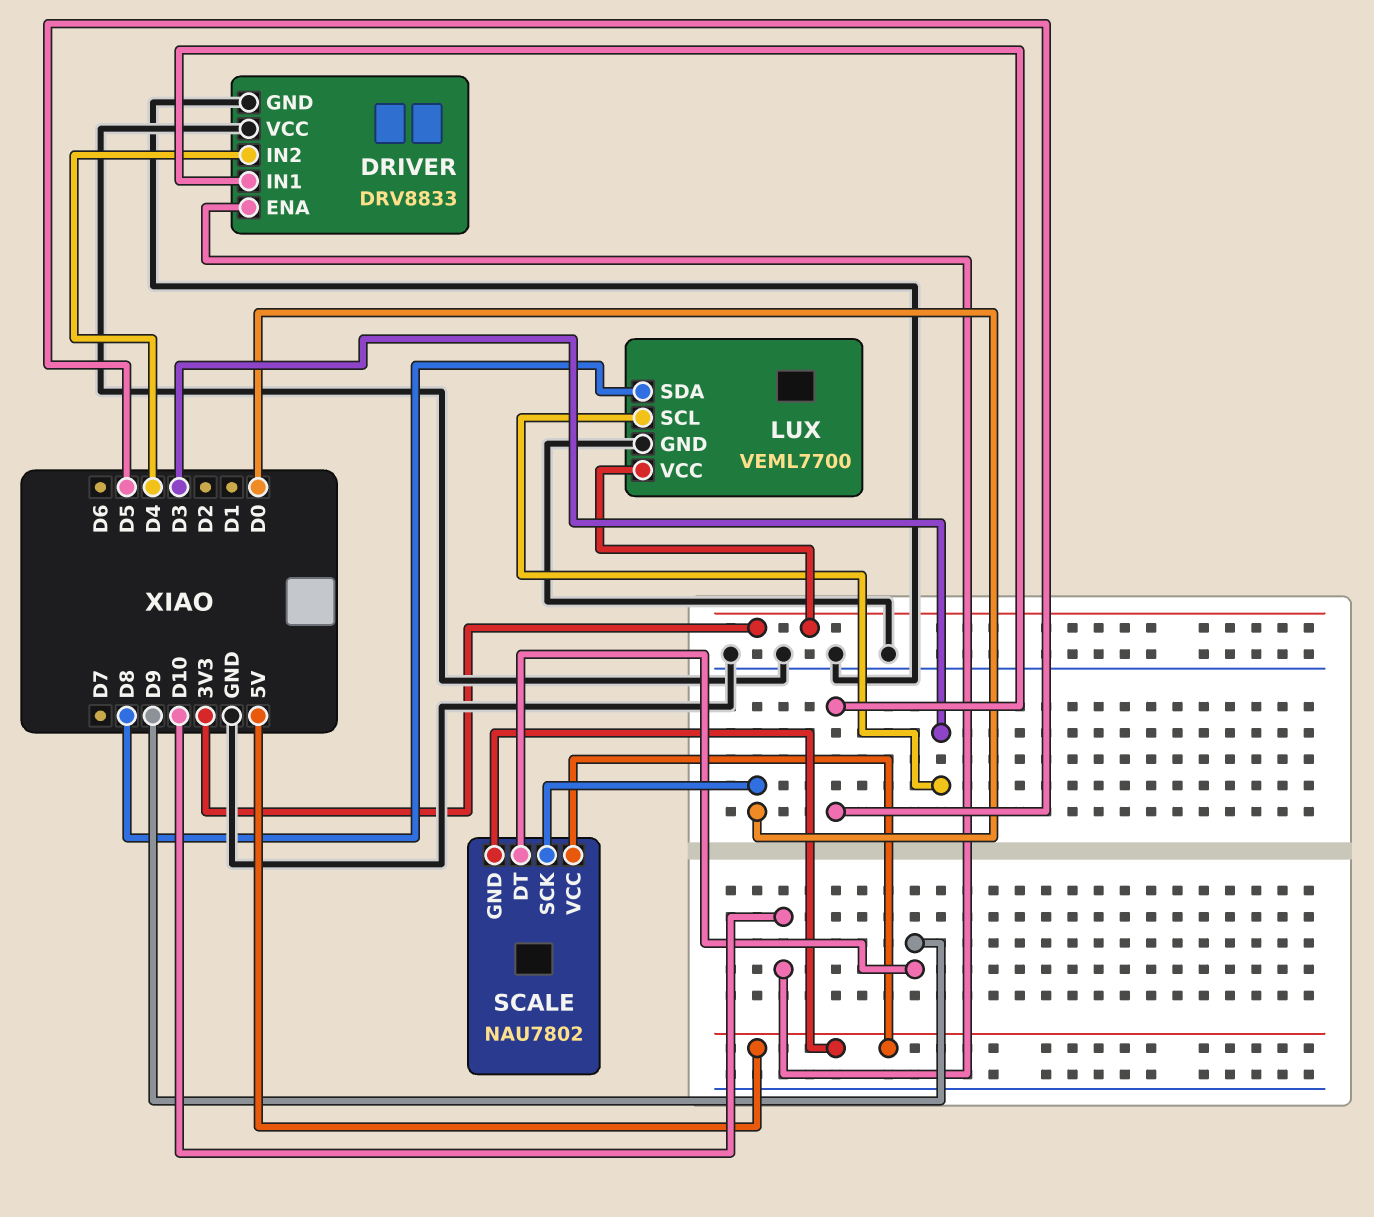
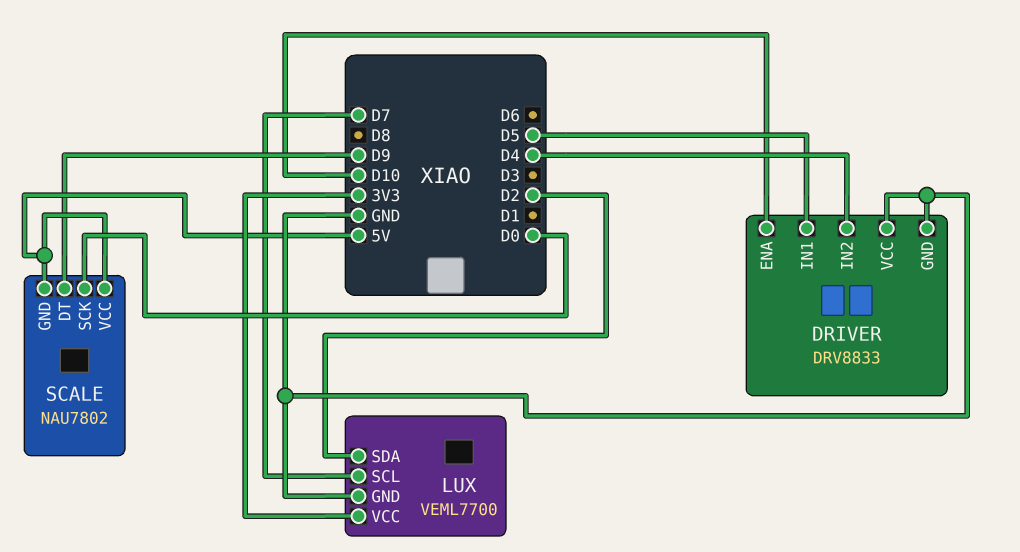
LUX pin SCL: D3 -> D7
LUX pin SDA: D8 -> D2

